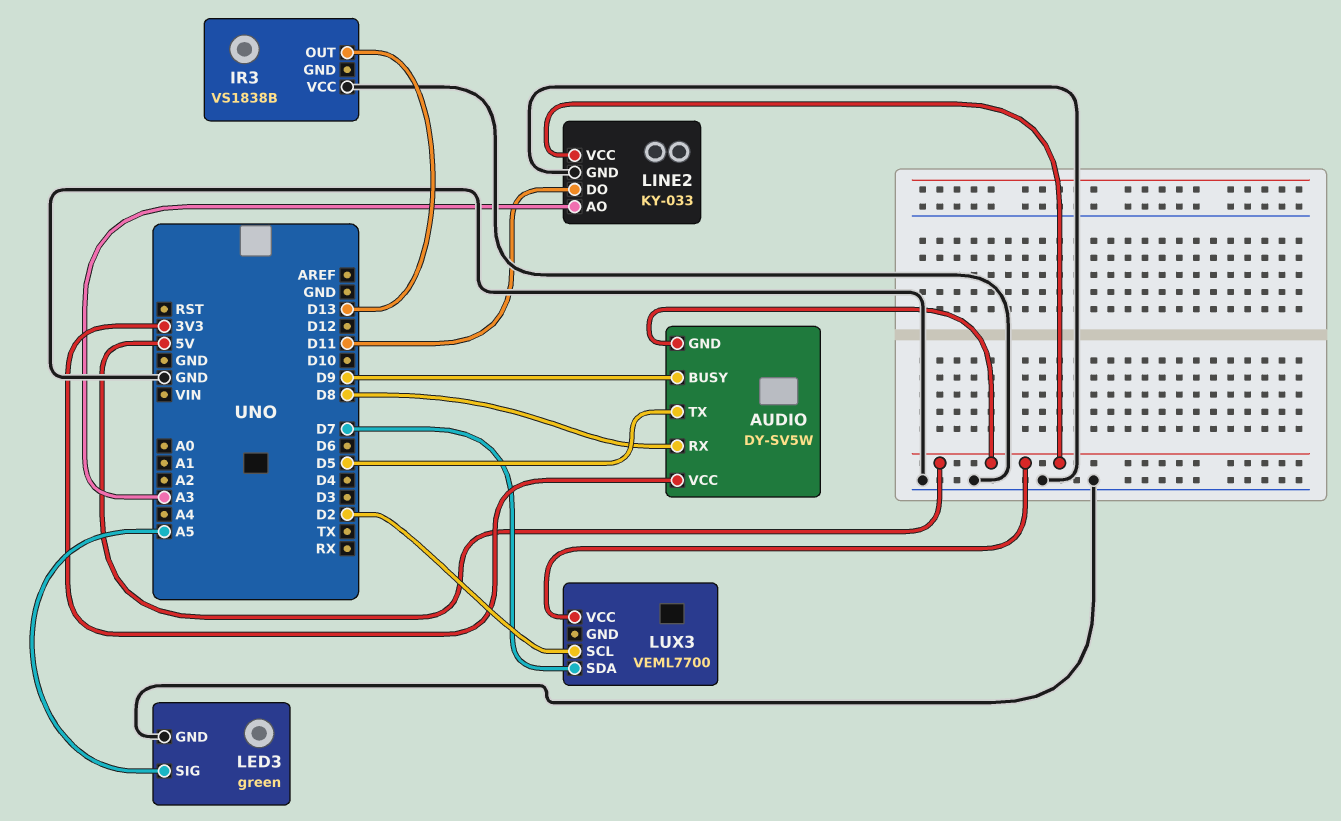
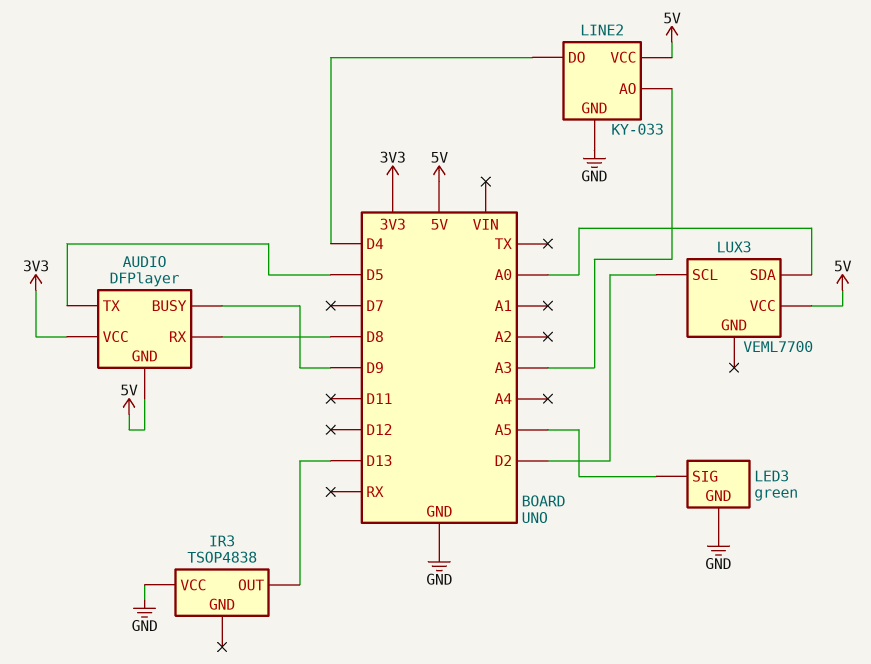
AUDIO: DY-SV5W -> DFPlayer
IR3: VS1838B -> TSOP4838
LINE2 pin DO: D11 -> D4
LUX3 pin SDA: D7 -> A0

